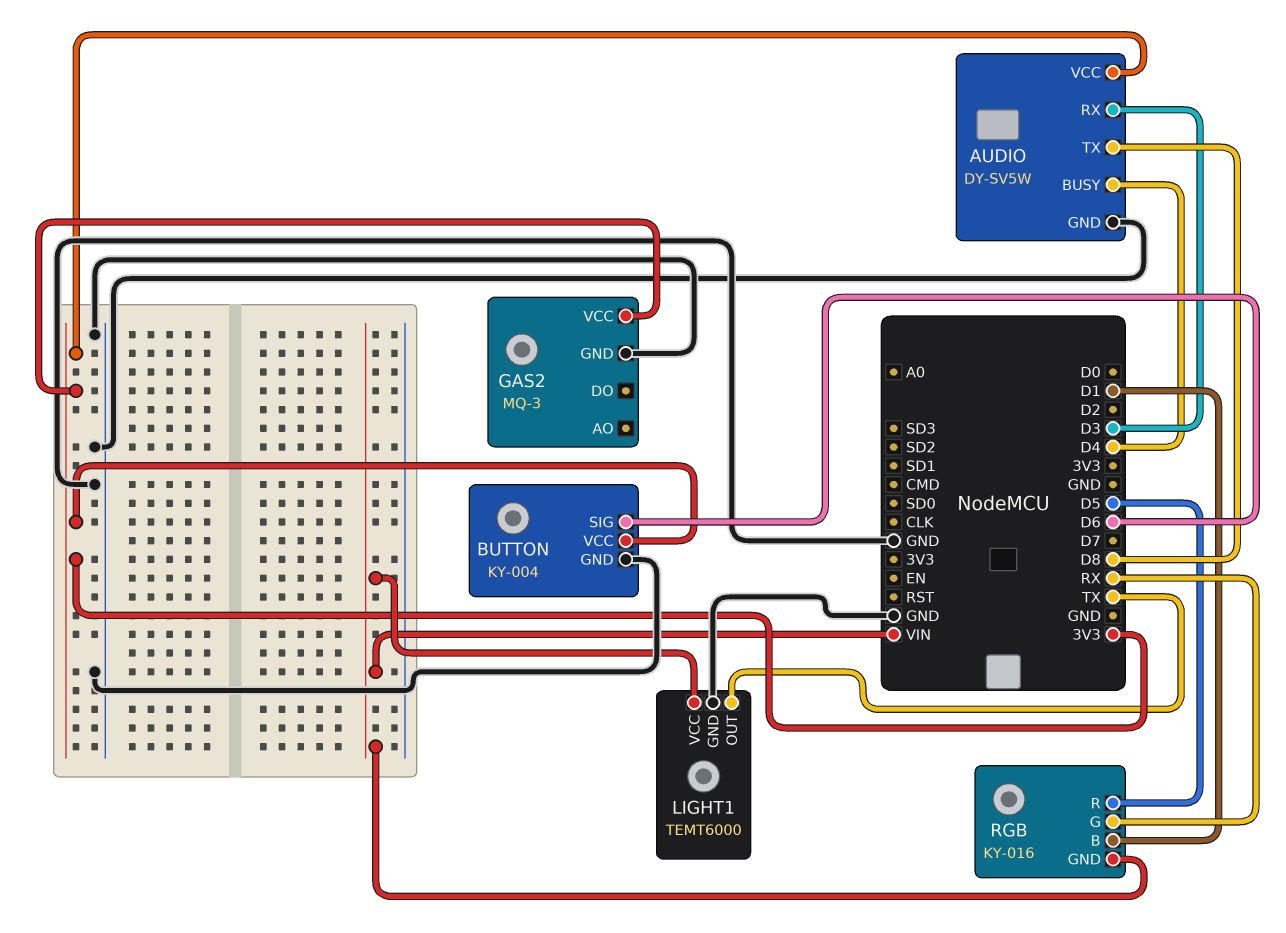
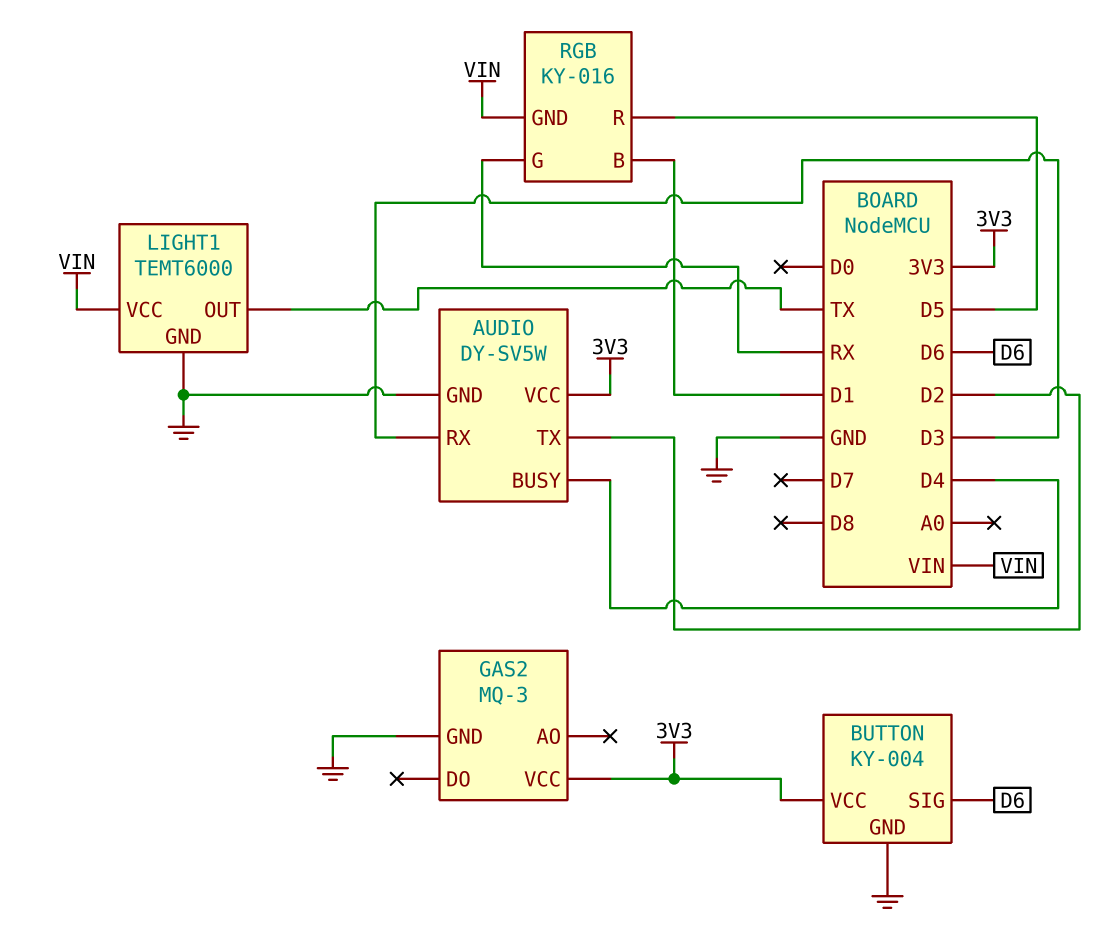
AUDIO pin TX: D8 -> D2

